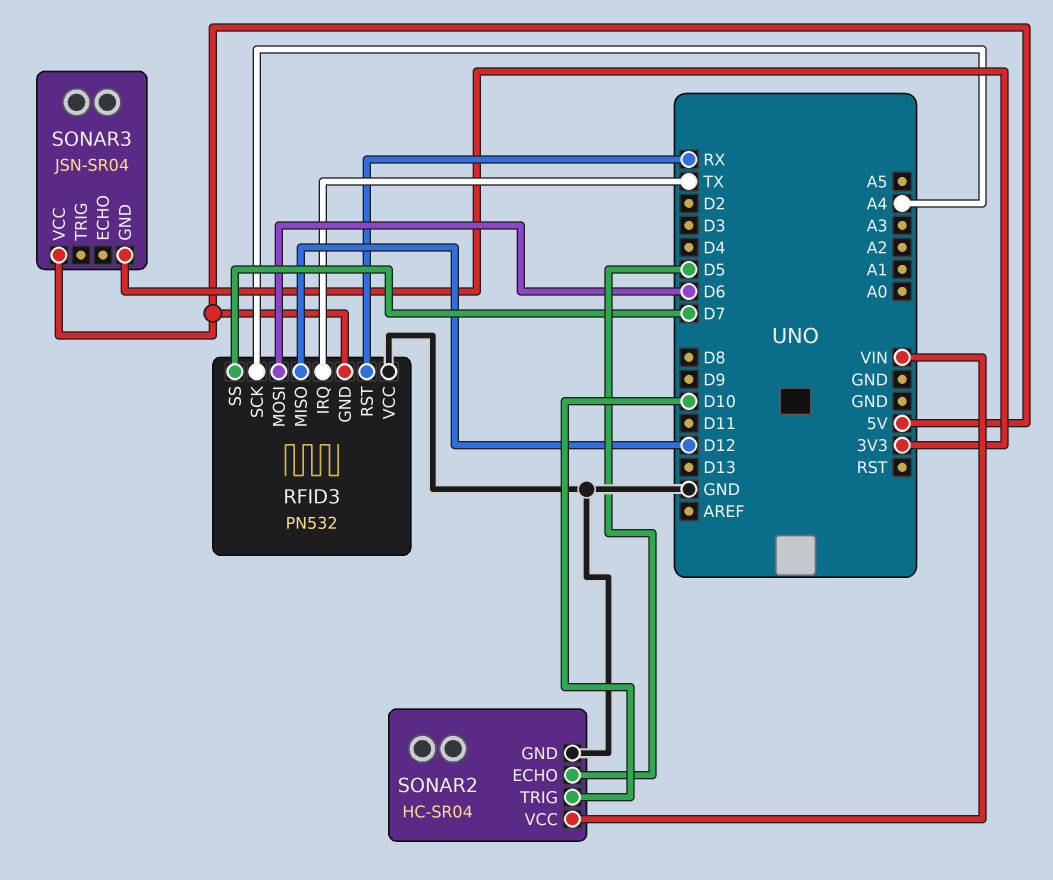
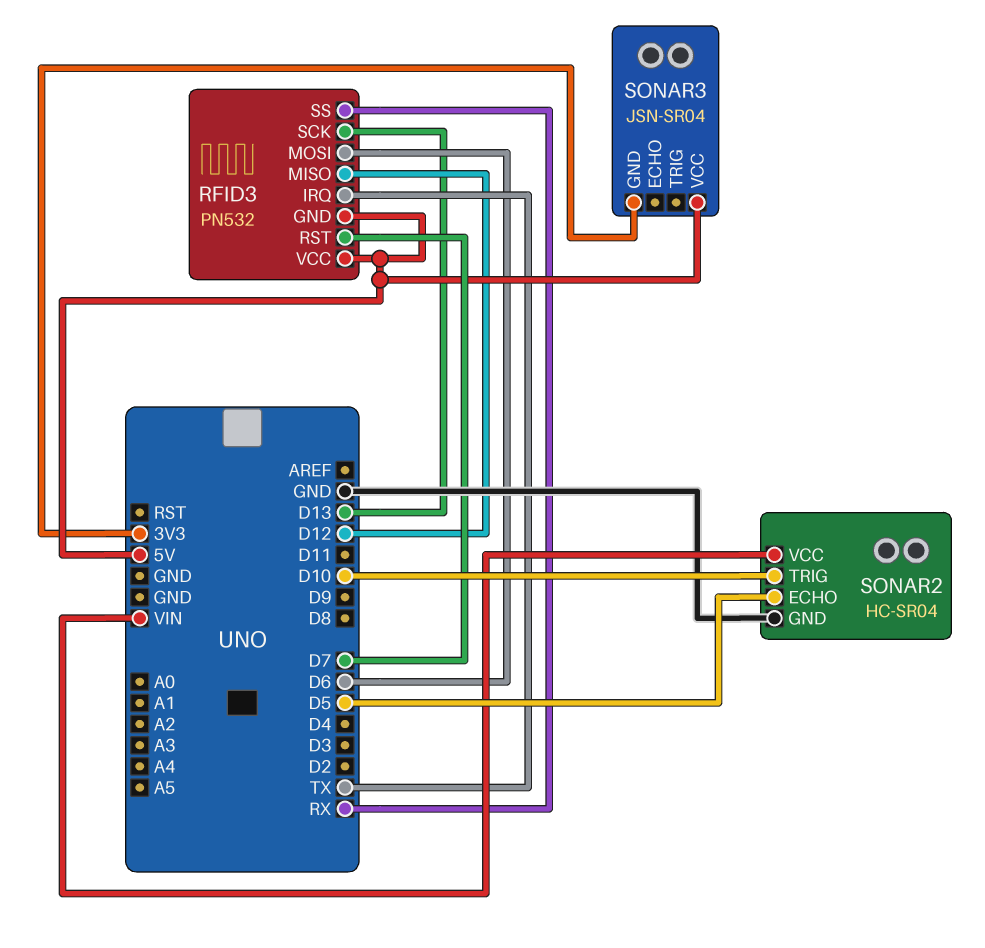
RFID3 pin RST: RX -> D7
RFID3 pin SCK: A4 -> D13
RFID3 pin SS: D7 -> RX
RFID3 pin VCC: GND -> 5V

